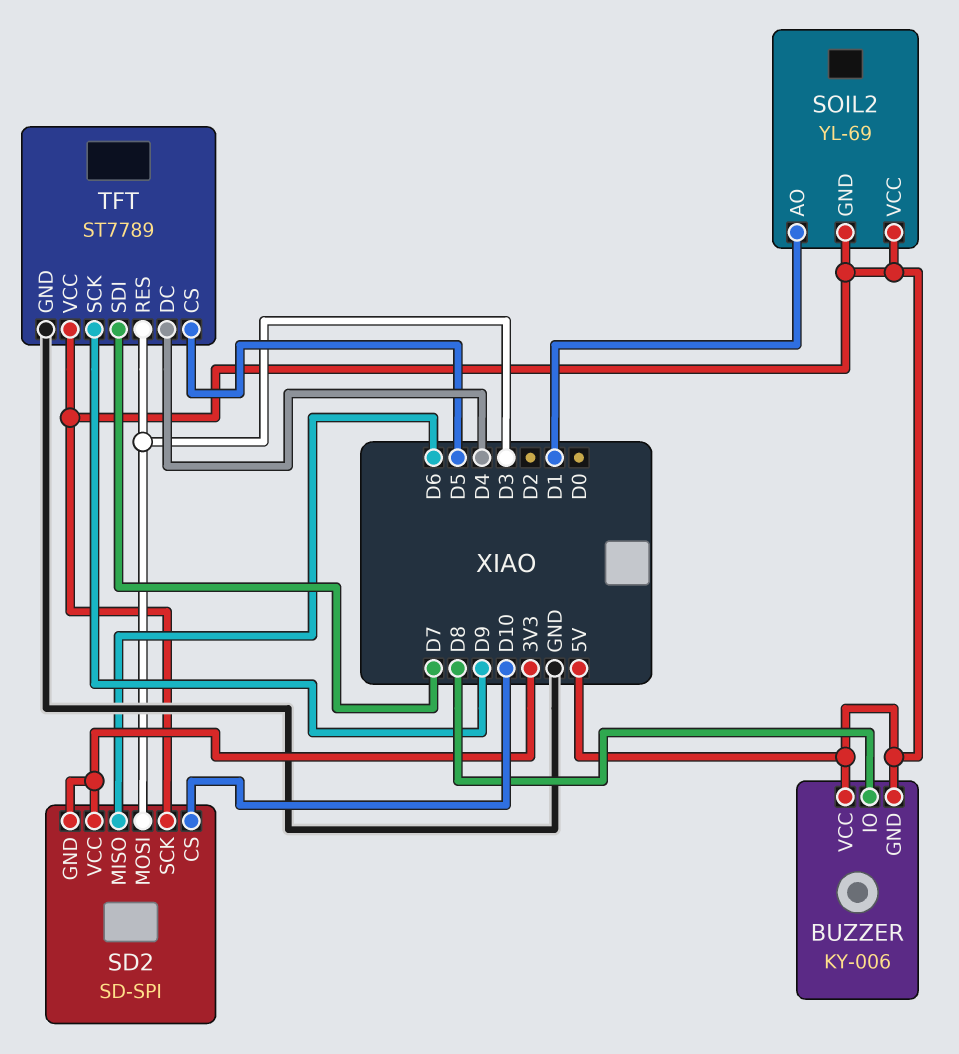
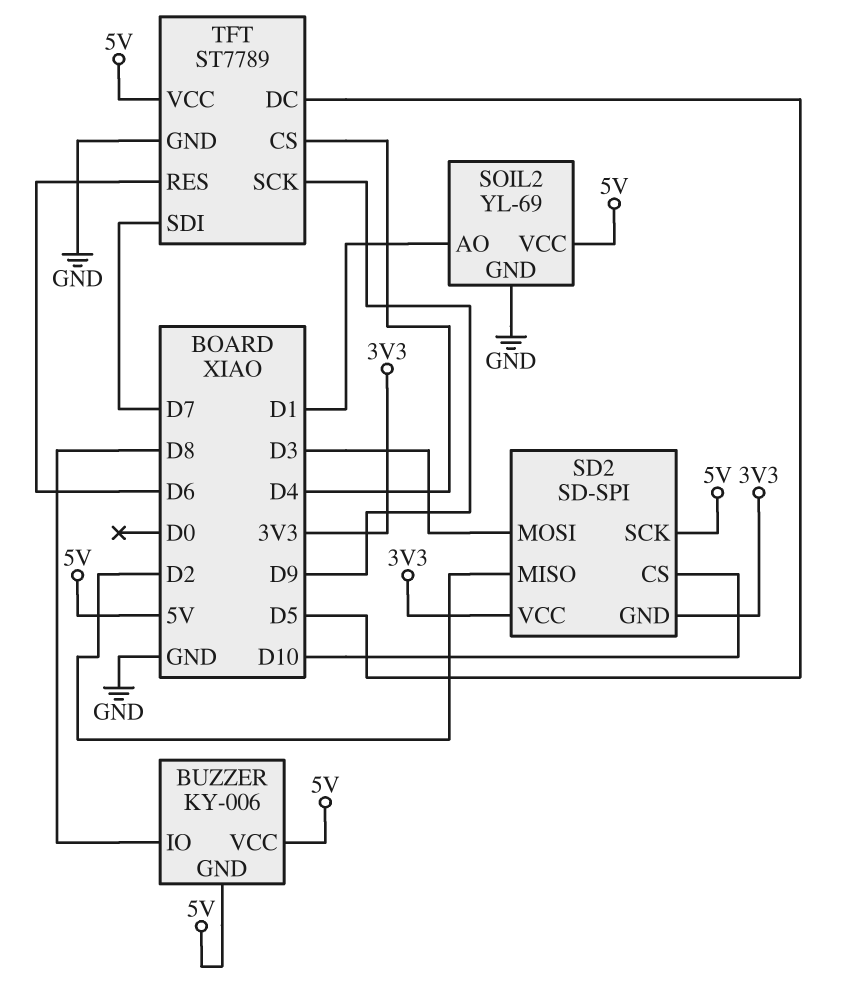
SD2 pin MISO: D6 -> D2
SOIL2 pin GND: 5V -> GND
TFT pin CS: D5 -> D4
TFT pin DC: D4 -> D5
TFT pin RES: D3 -> D6

